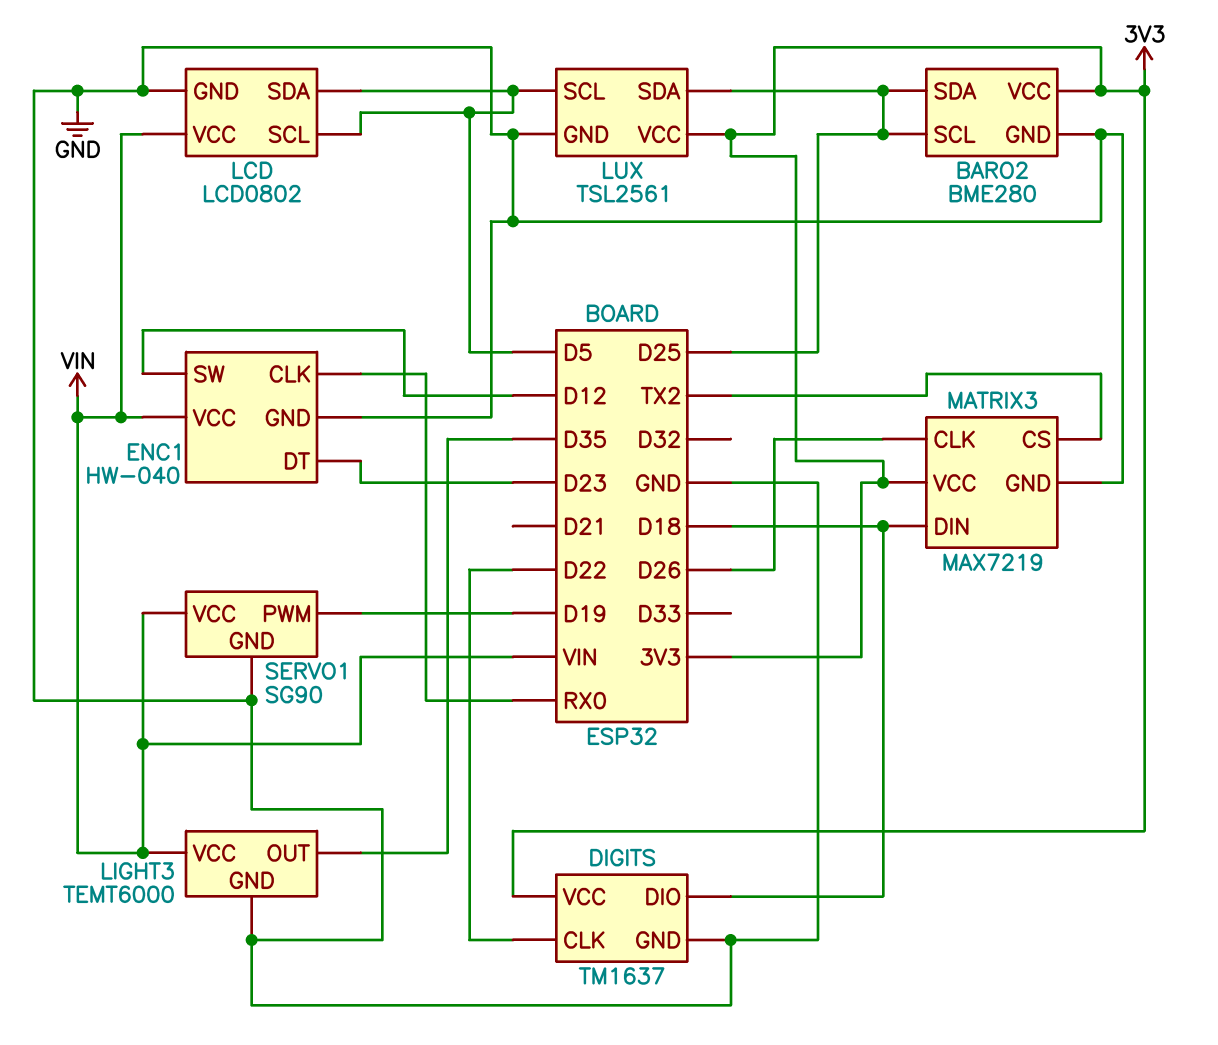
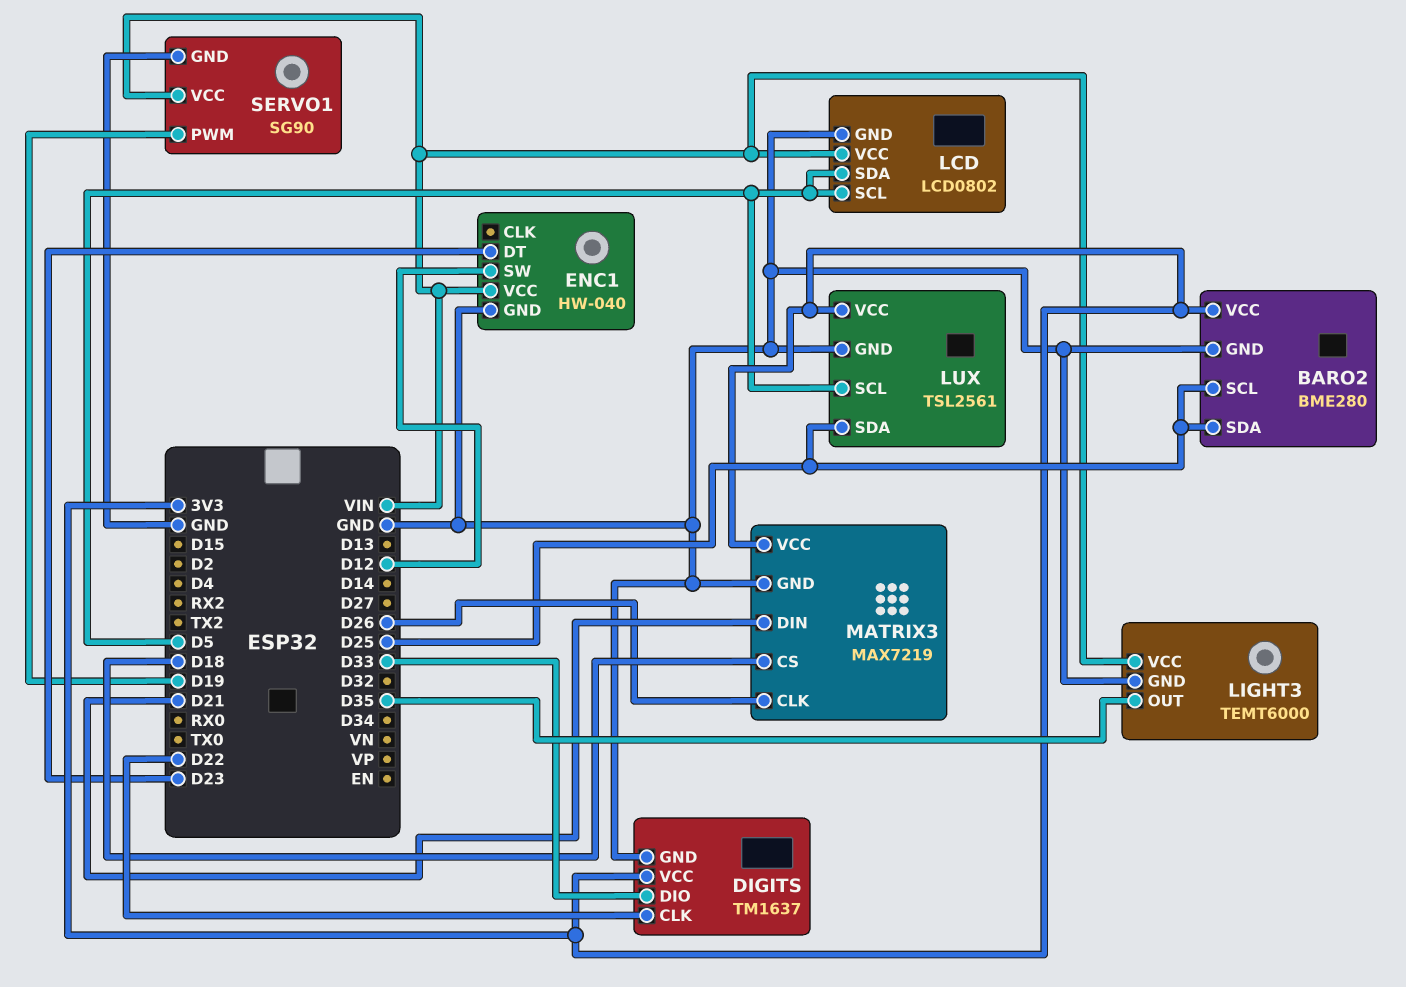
DIGITS pin DIO: D18 -> D33
ENC1 pin CLK: RX0 -> none
MATRIX3 pin CS: TX2 -> D18
MATRIX3 pin DIN: D18 -> D21

